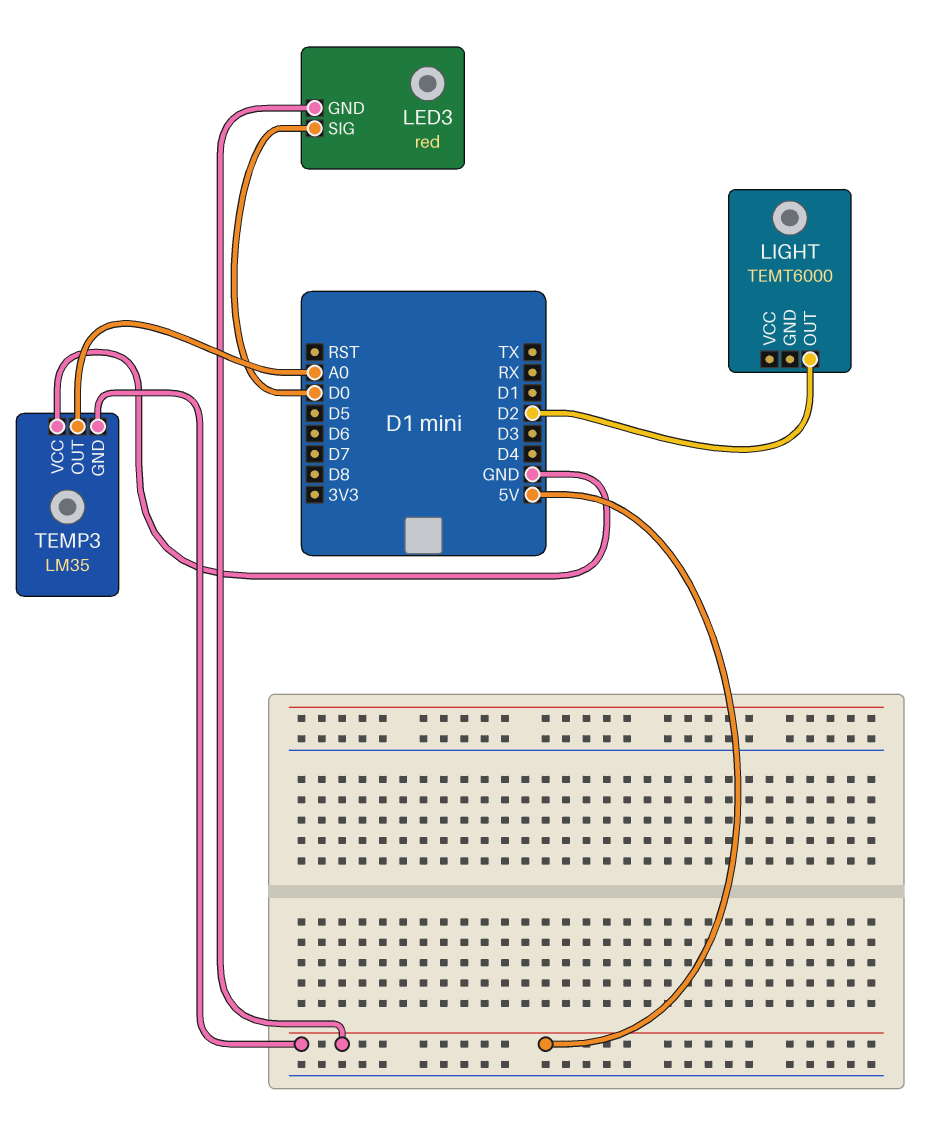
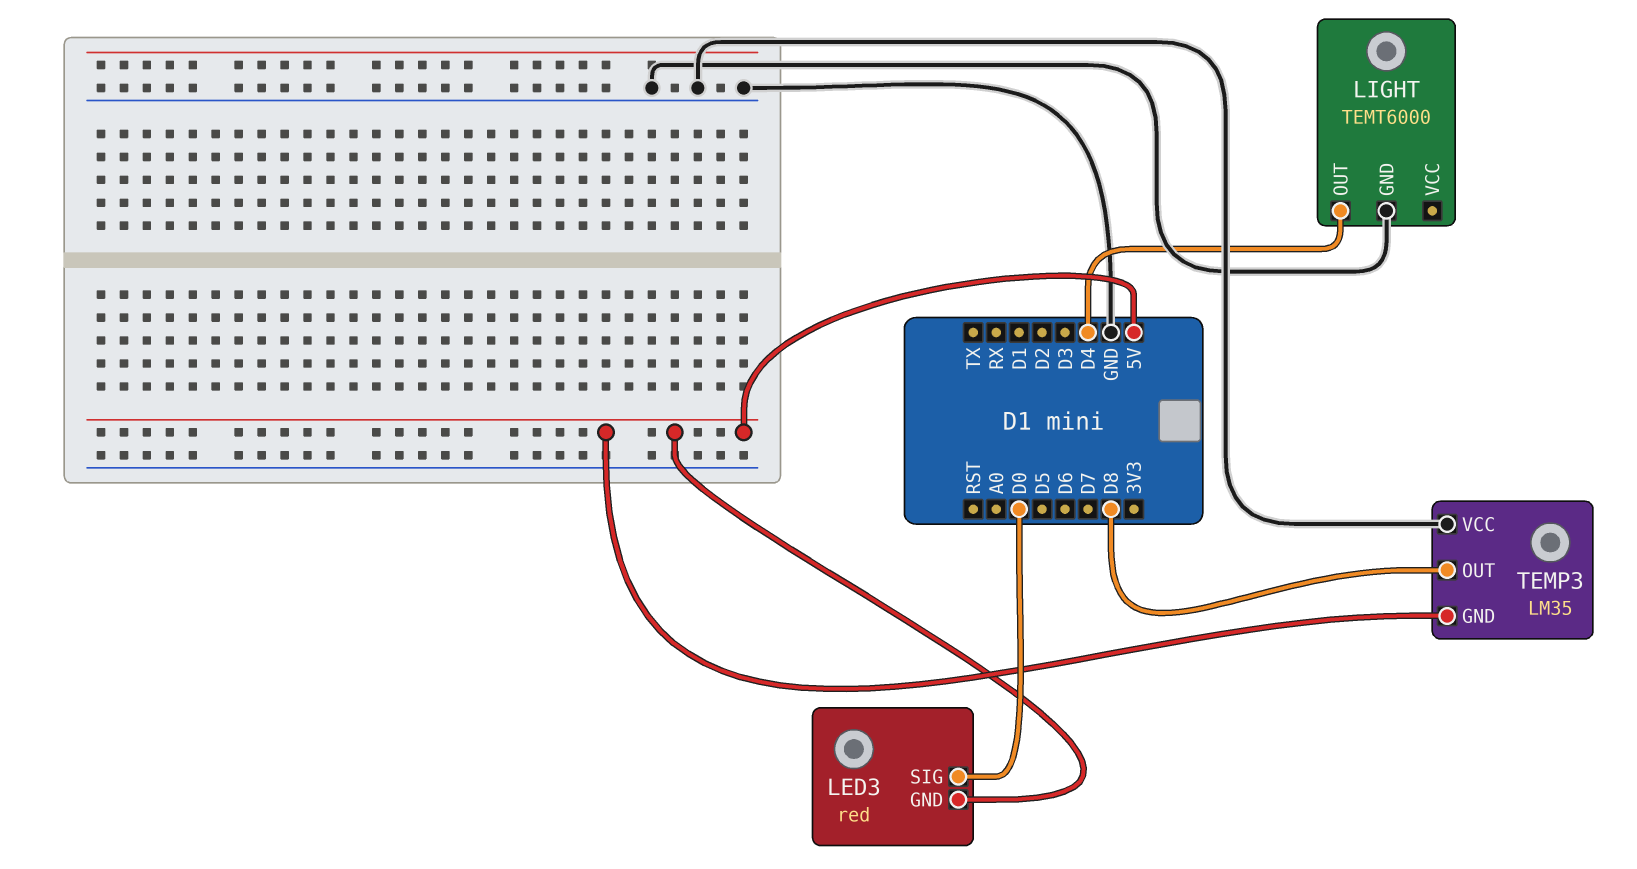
LIGHT pin GND: none -> GND
LIGHT pin OUT: D2 -> D4
TEMP3 pin OUT: A0 -> D8

